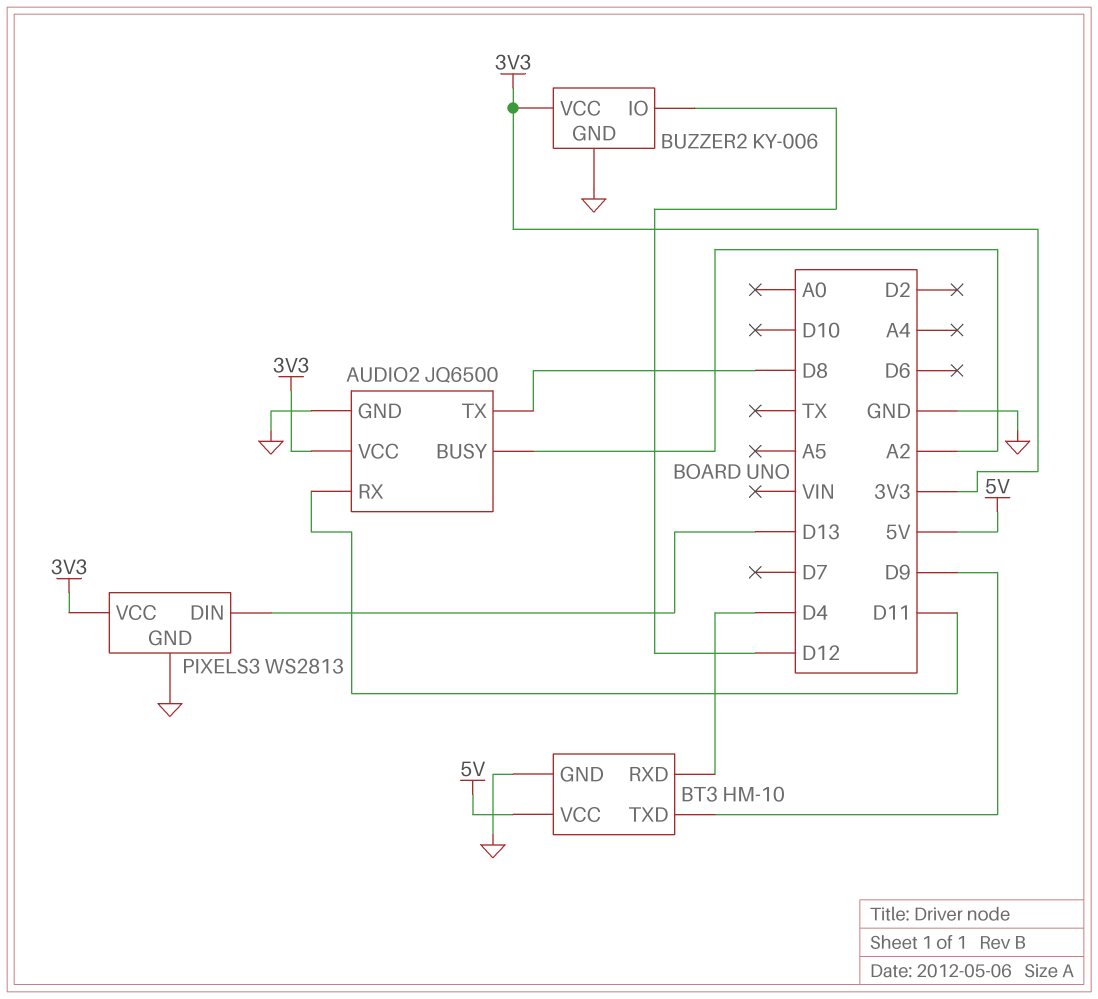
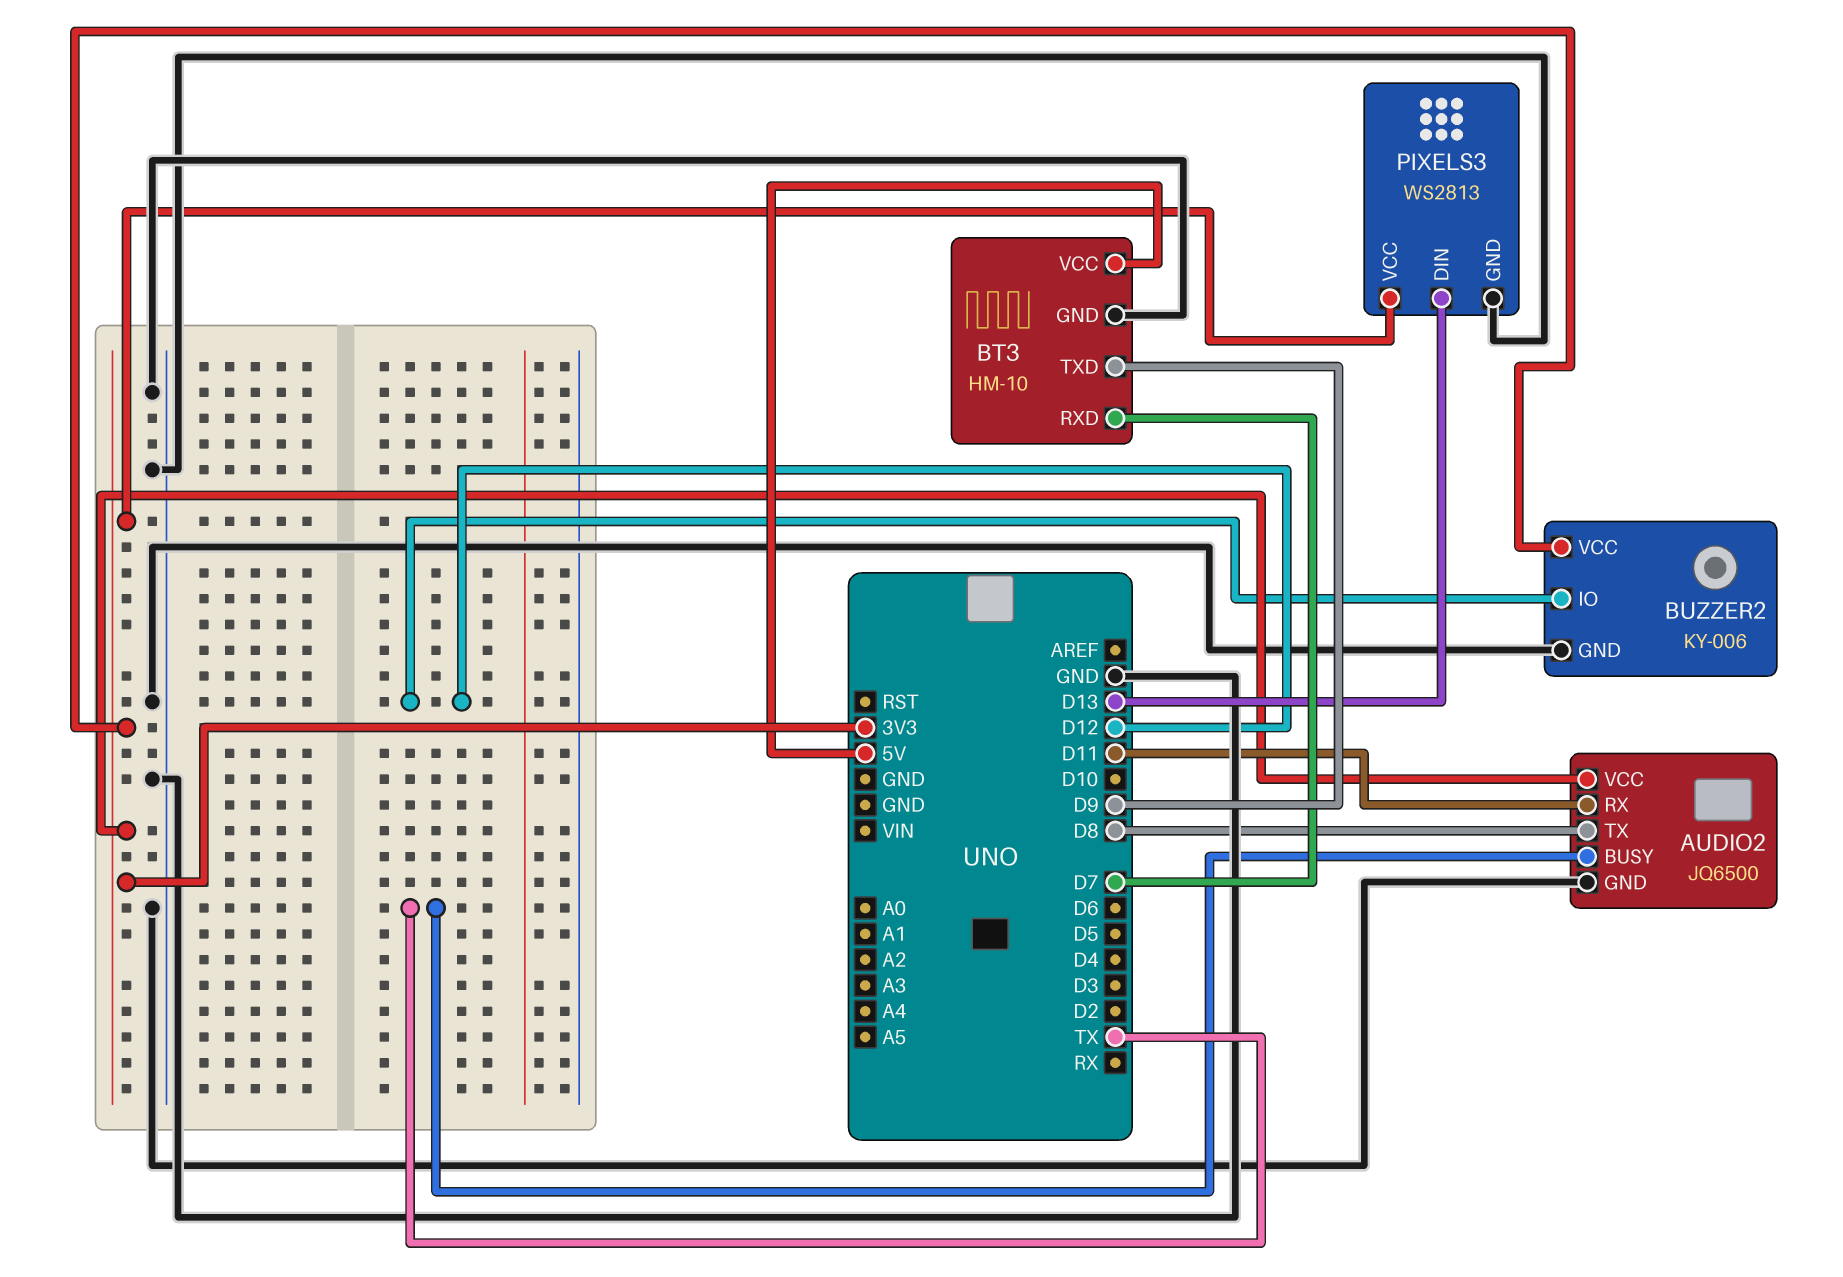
AUDIO2 pin BUSY: A2 -> TX
BT3 pin RXD: D4 -> D7

